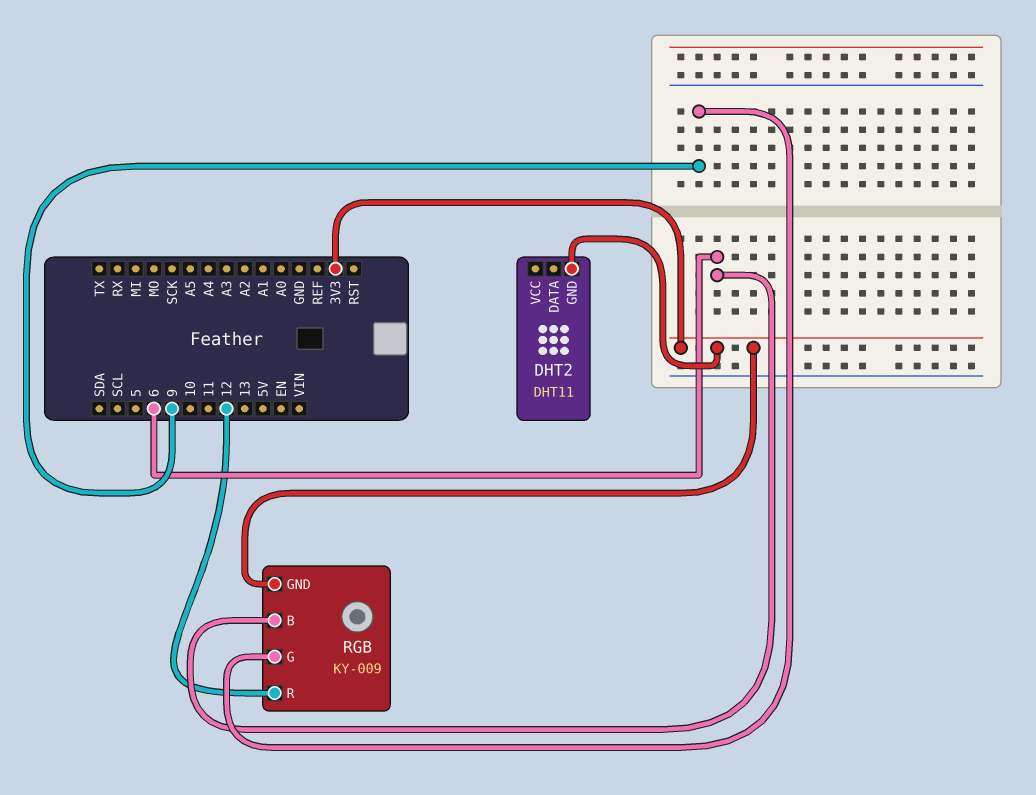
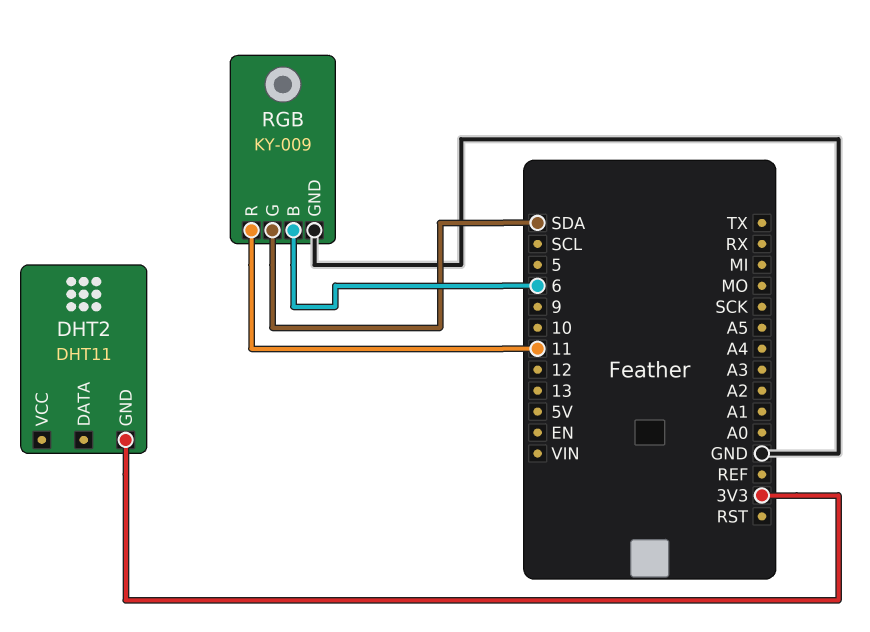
RGB pin G: 9 -> SDA
RGB pin GND: 3V3 -> GND
RGB pin R: 12 -> 11

